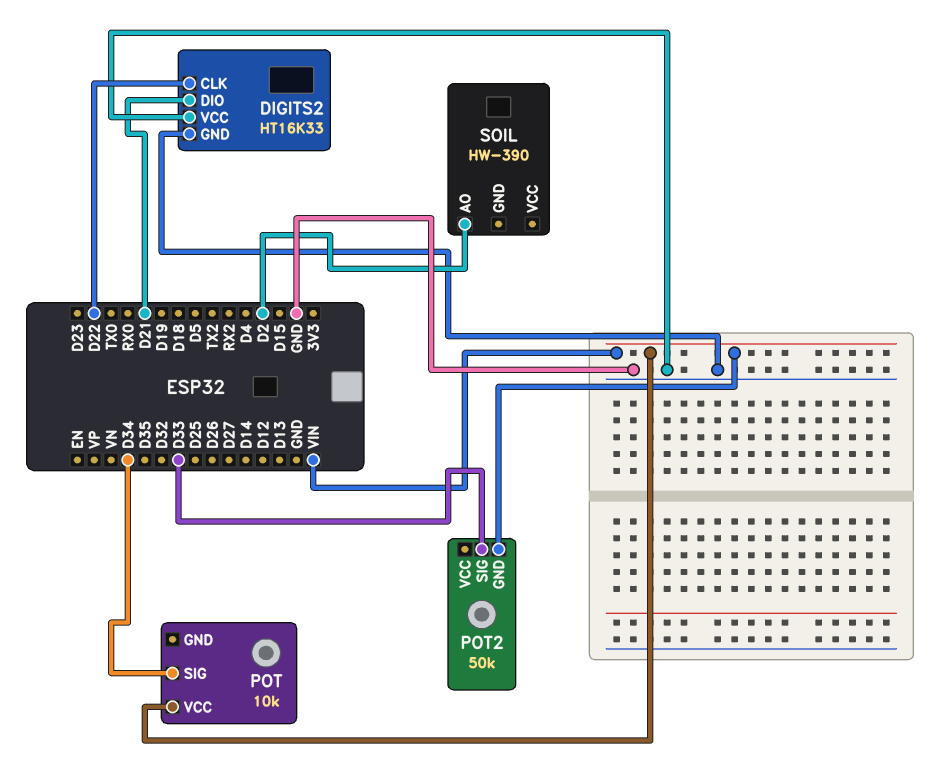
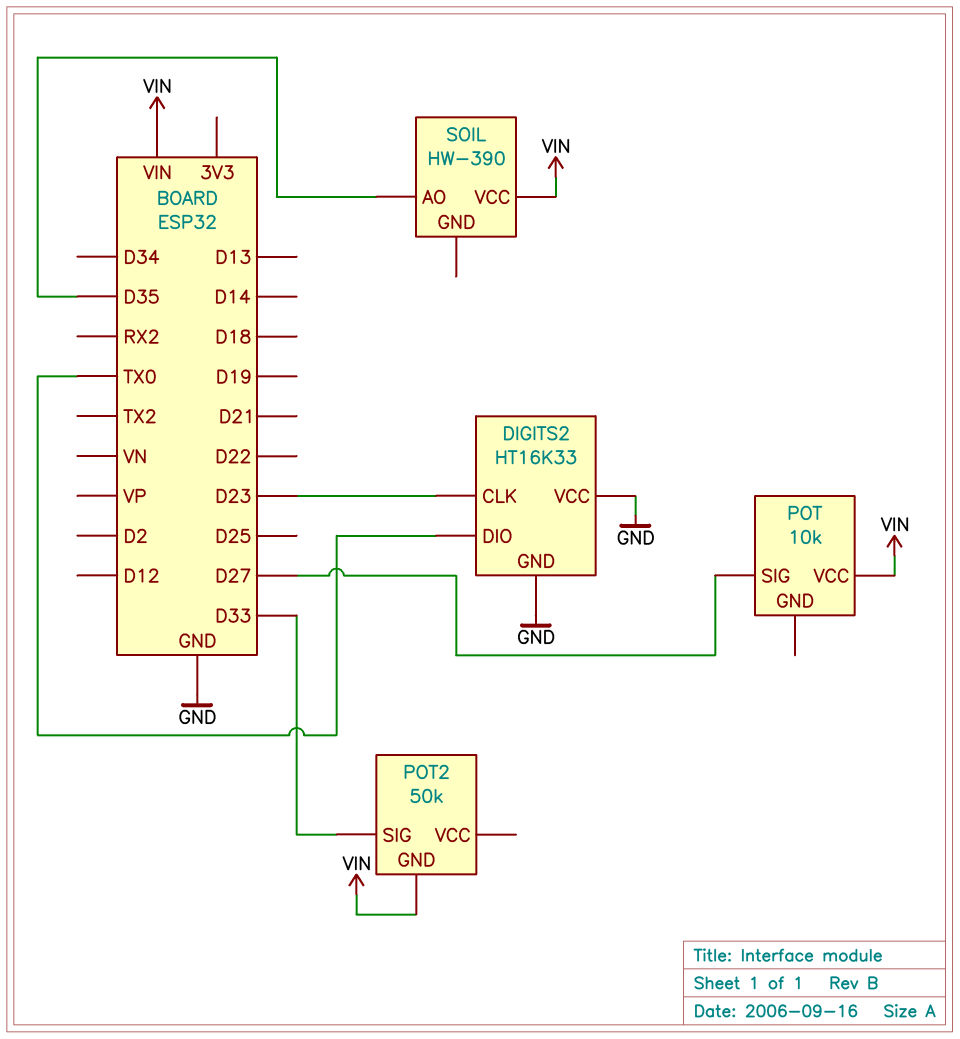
DIGITS2 pin CLK: D22 -> D23
DIGITS2 pin DIO: D21 -> TX0
POT pin SIG: D34 -> D27
SOIL pin AO: D2 -> D35
SOIL pin VCC: none -> VIN

